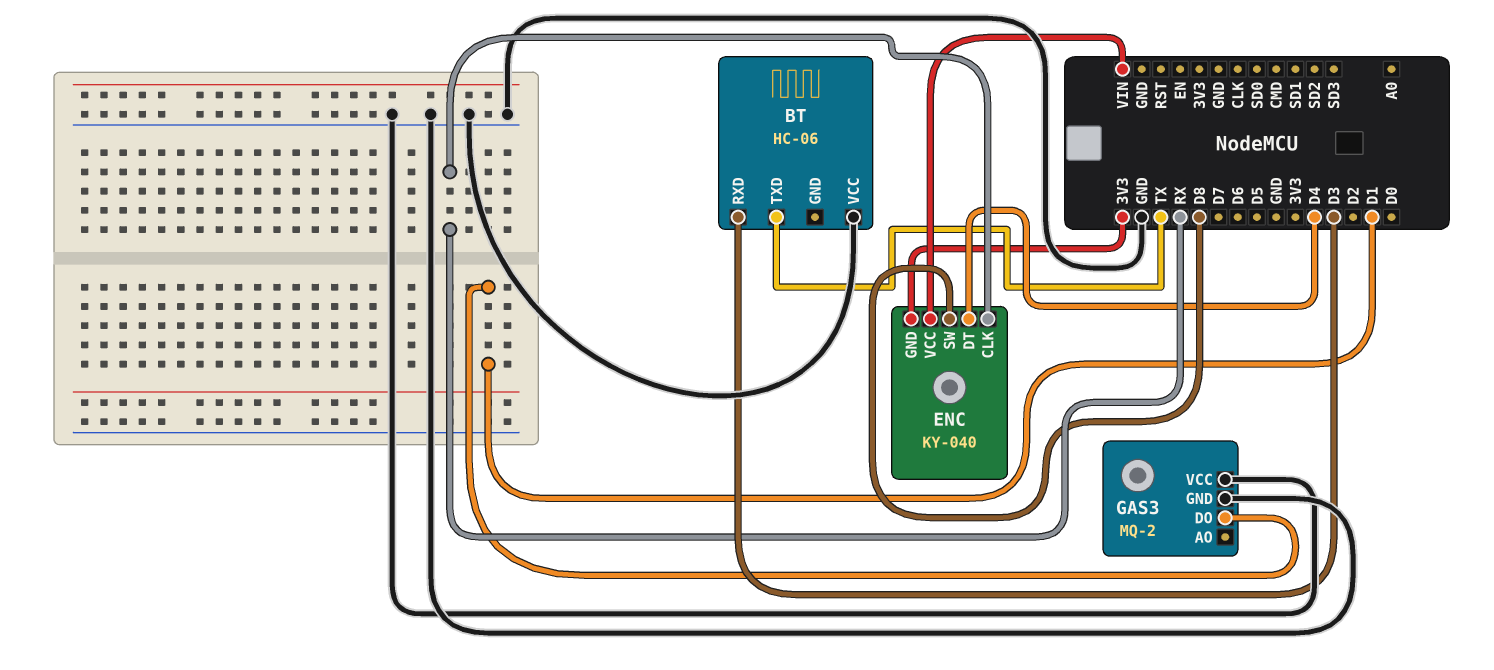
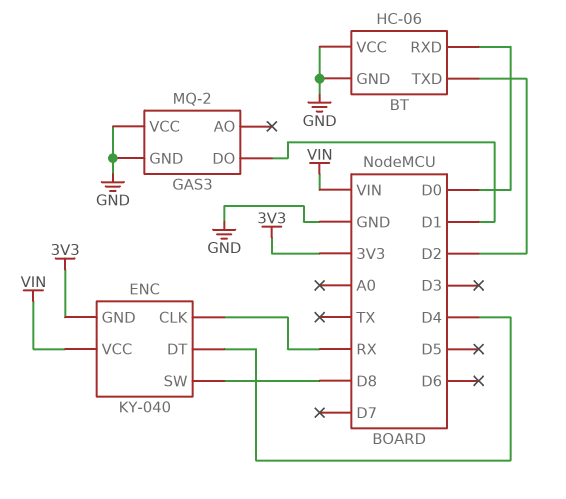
BT pin GND: none -> GND
BT pin RXD: D3 -> D0
BT pin TXD: TX -> D2

